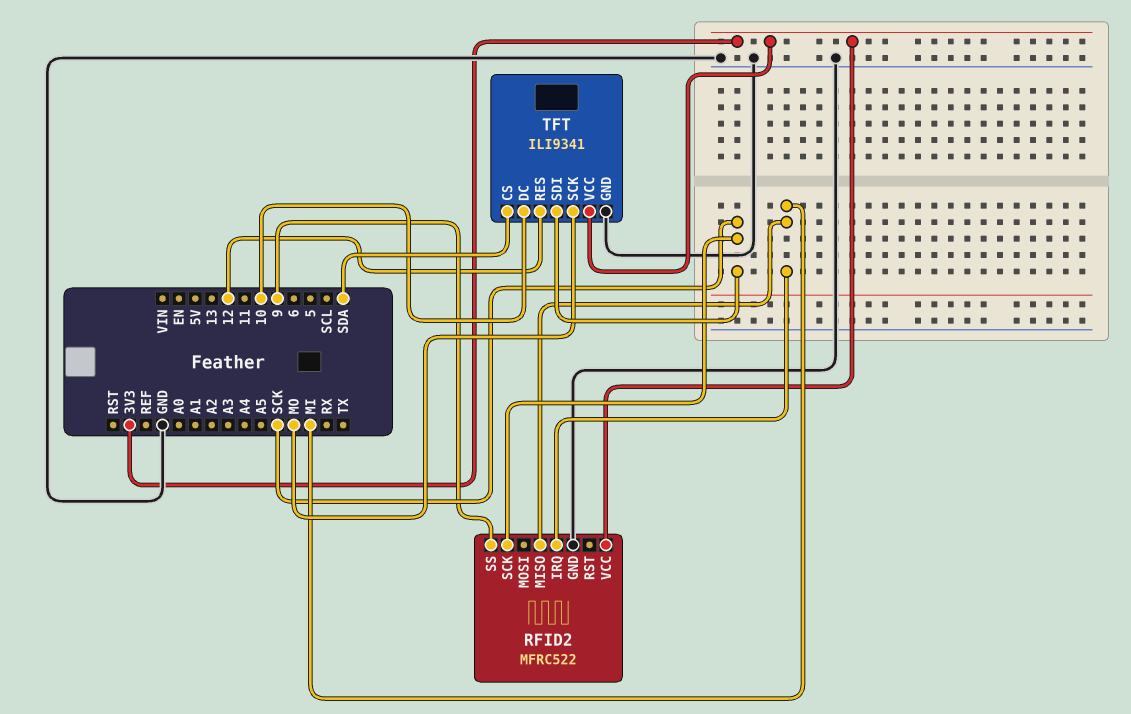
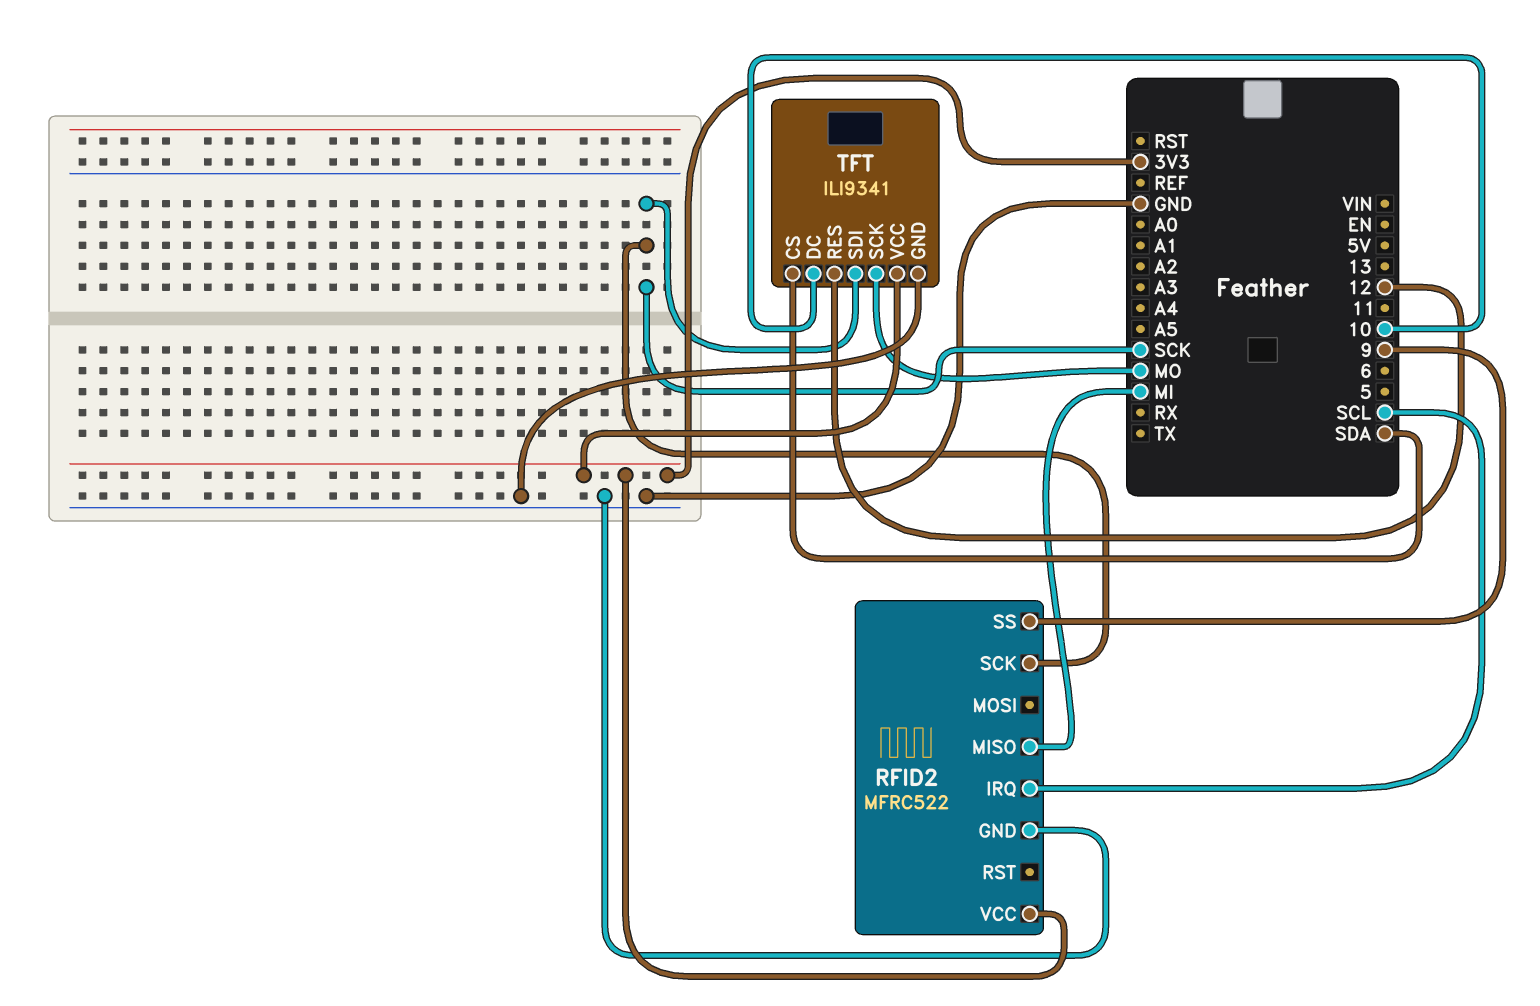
RFID2 pin IRQ: MI -> SCL

